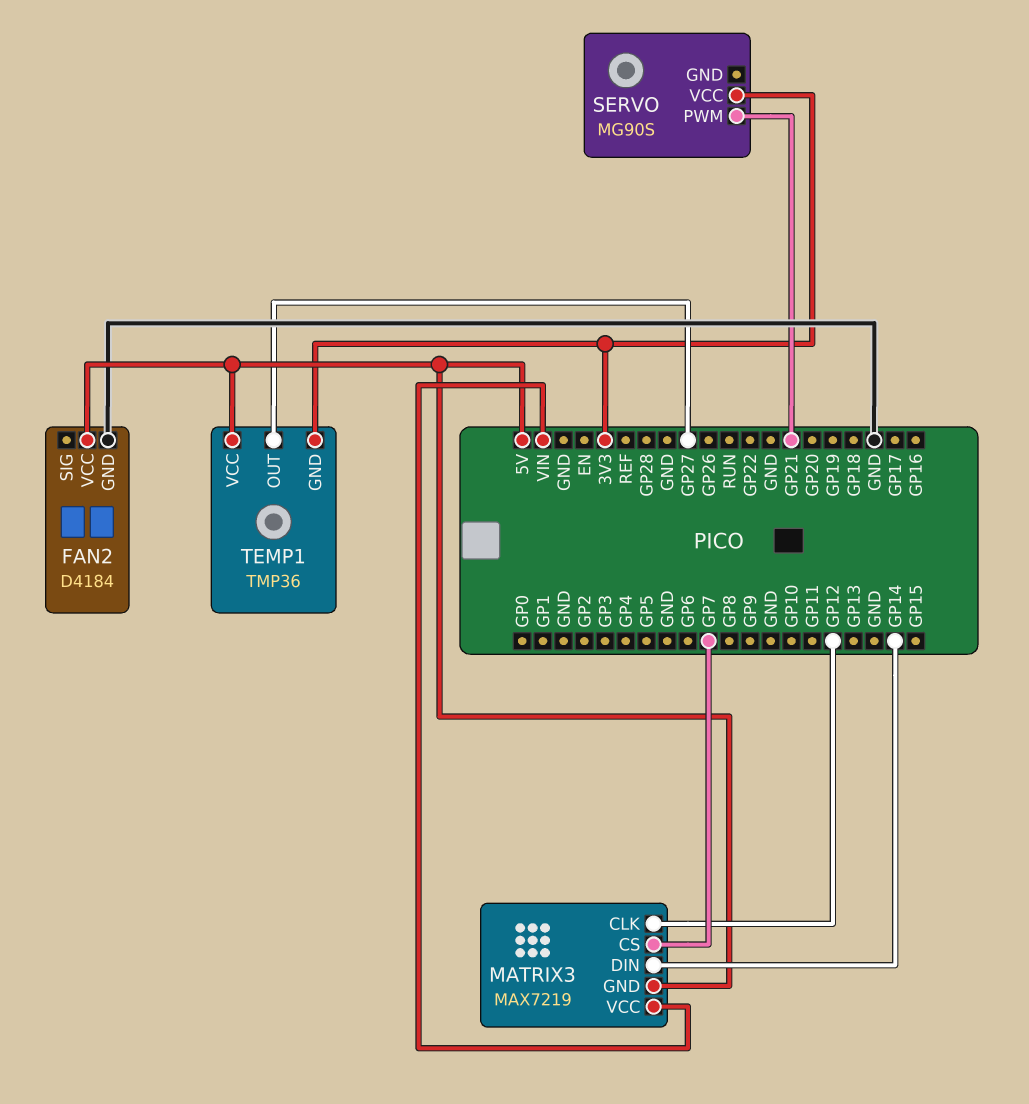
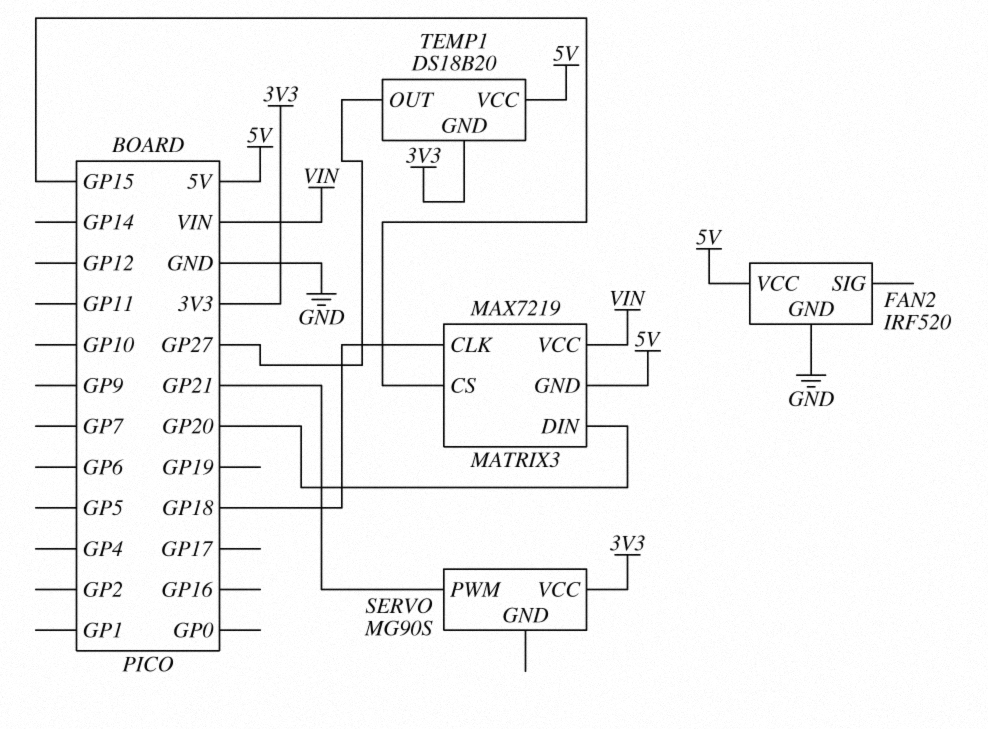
FAN2: D4184 -> IRF520
MATRIX3 pin CLK: GP12 -> GP18
MATRIX3 pin CS: GP7 -> GP15
MATRIX3 pin DIN: GP14 -> GP20
TEMP1: TMP36 -> DS18B20

